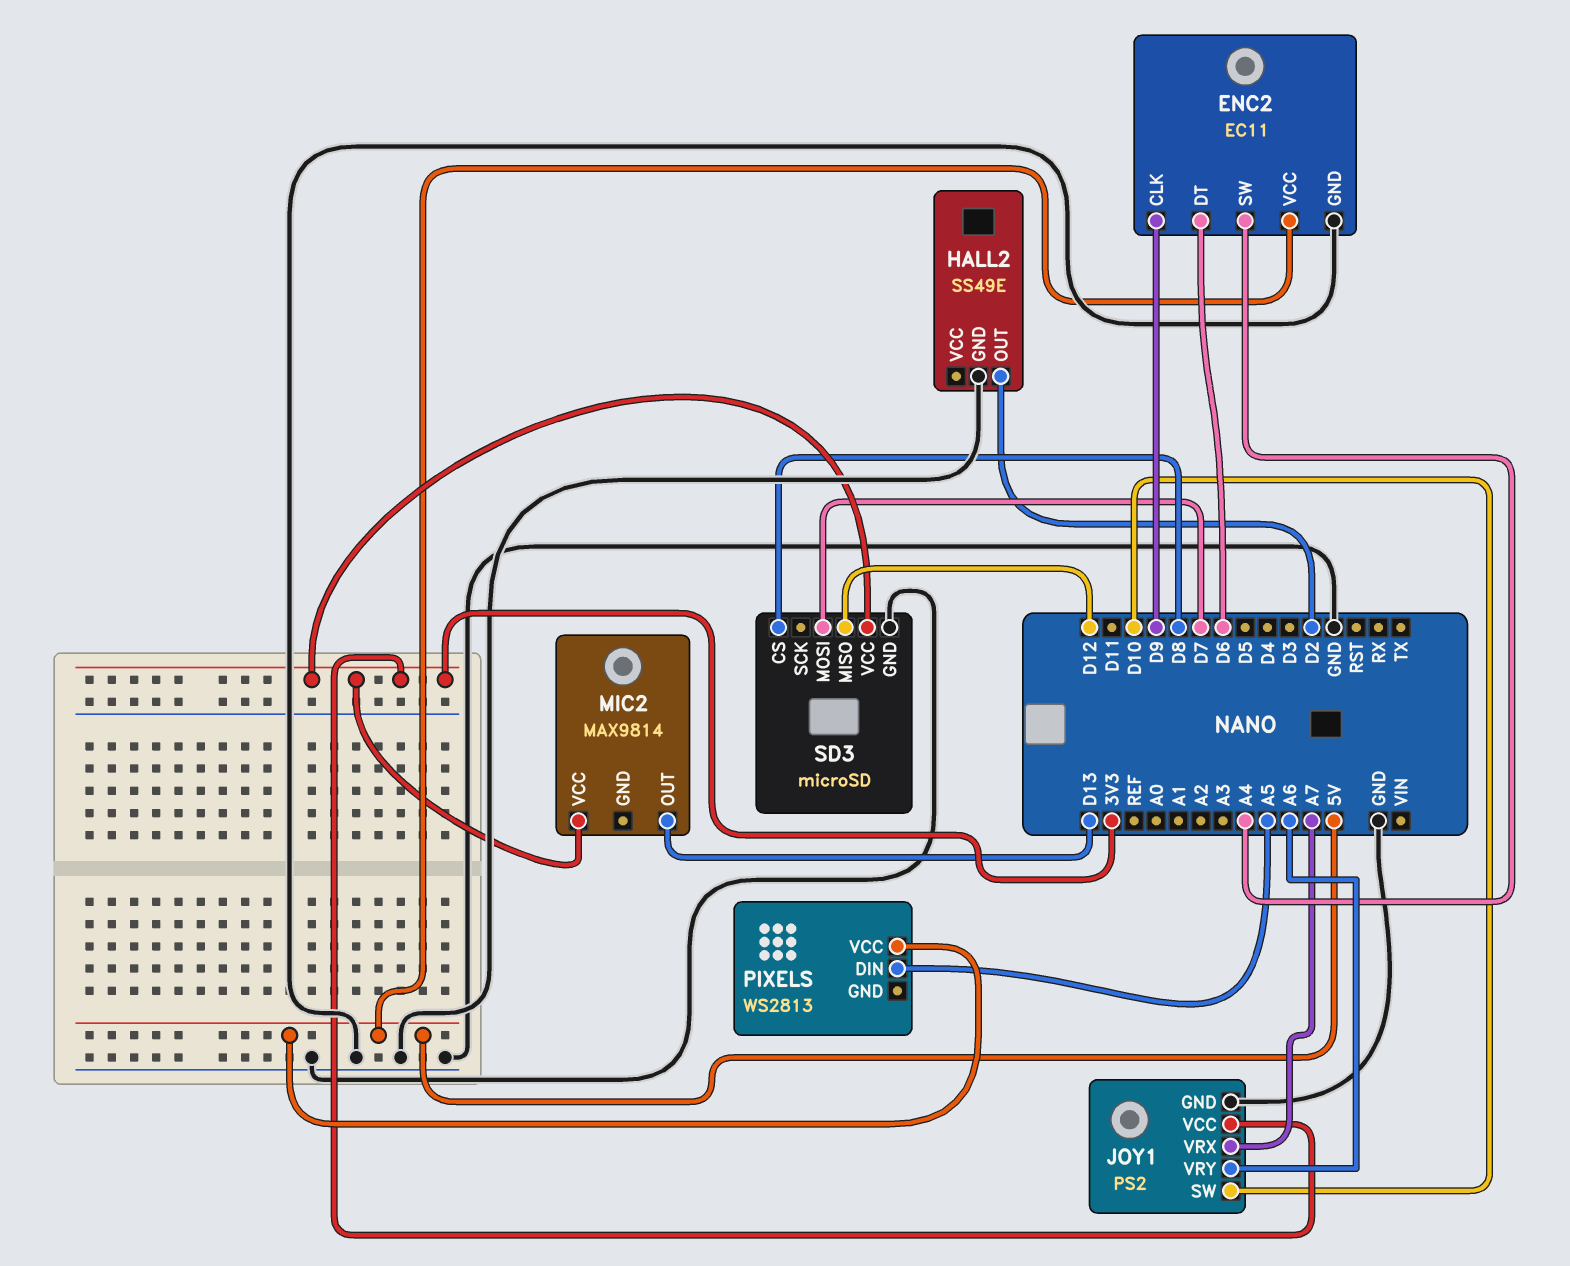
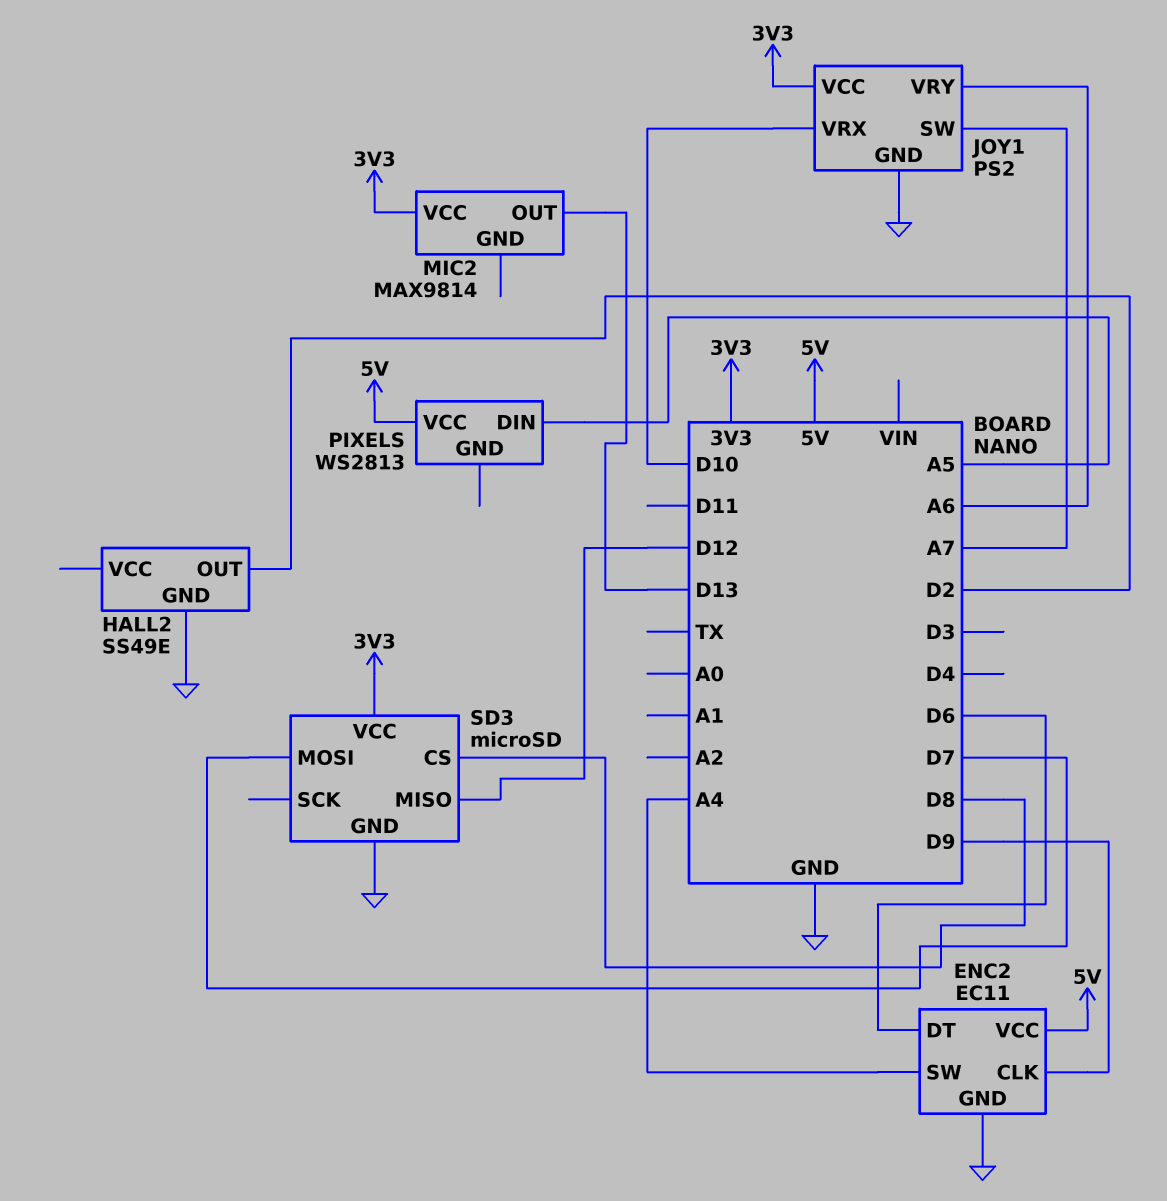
JOY1 pin SW: D10 -> A7
JOY1 pin VRX: A7 -> D10

